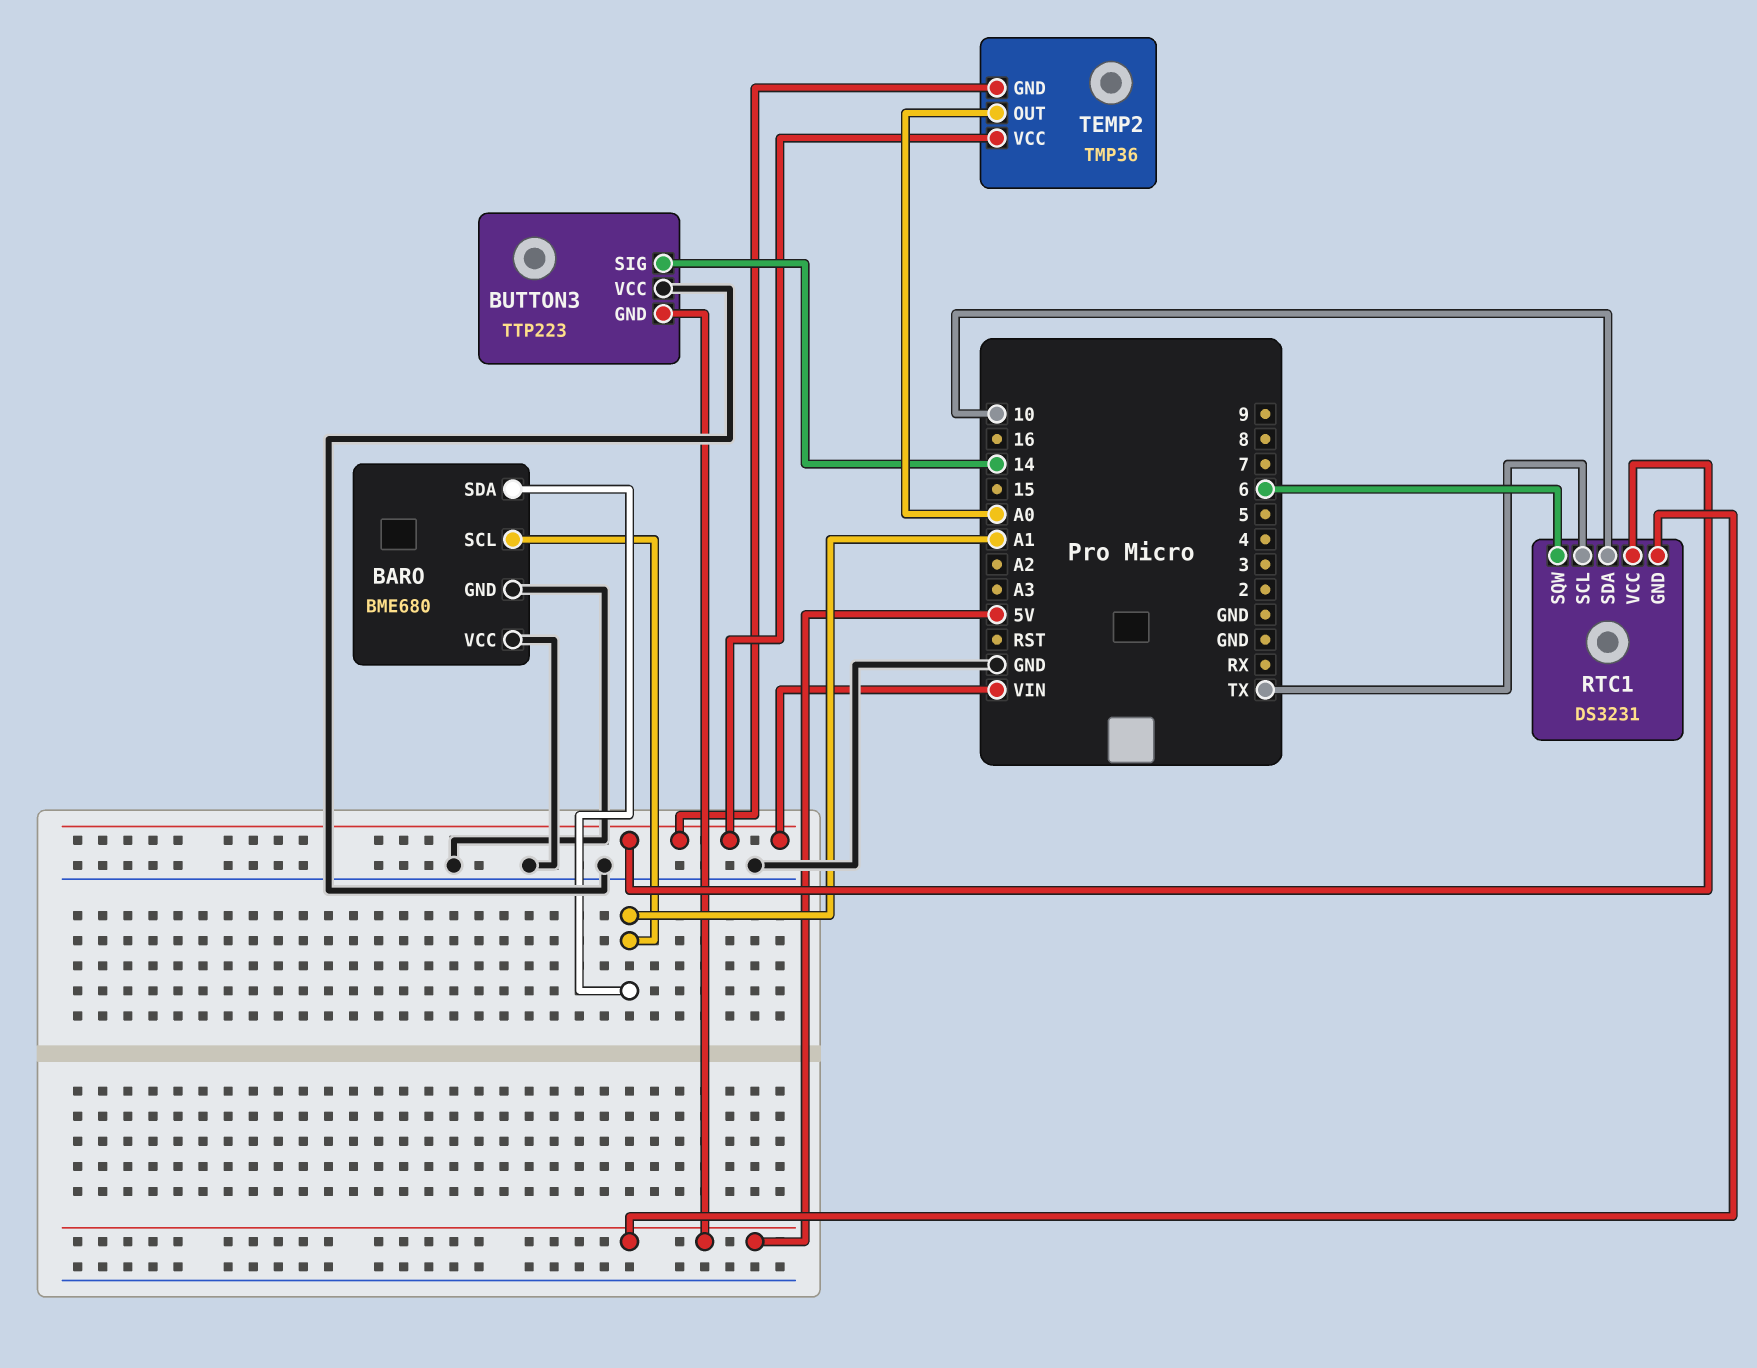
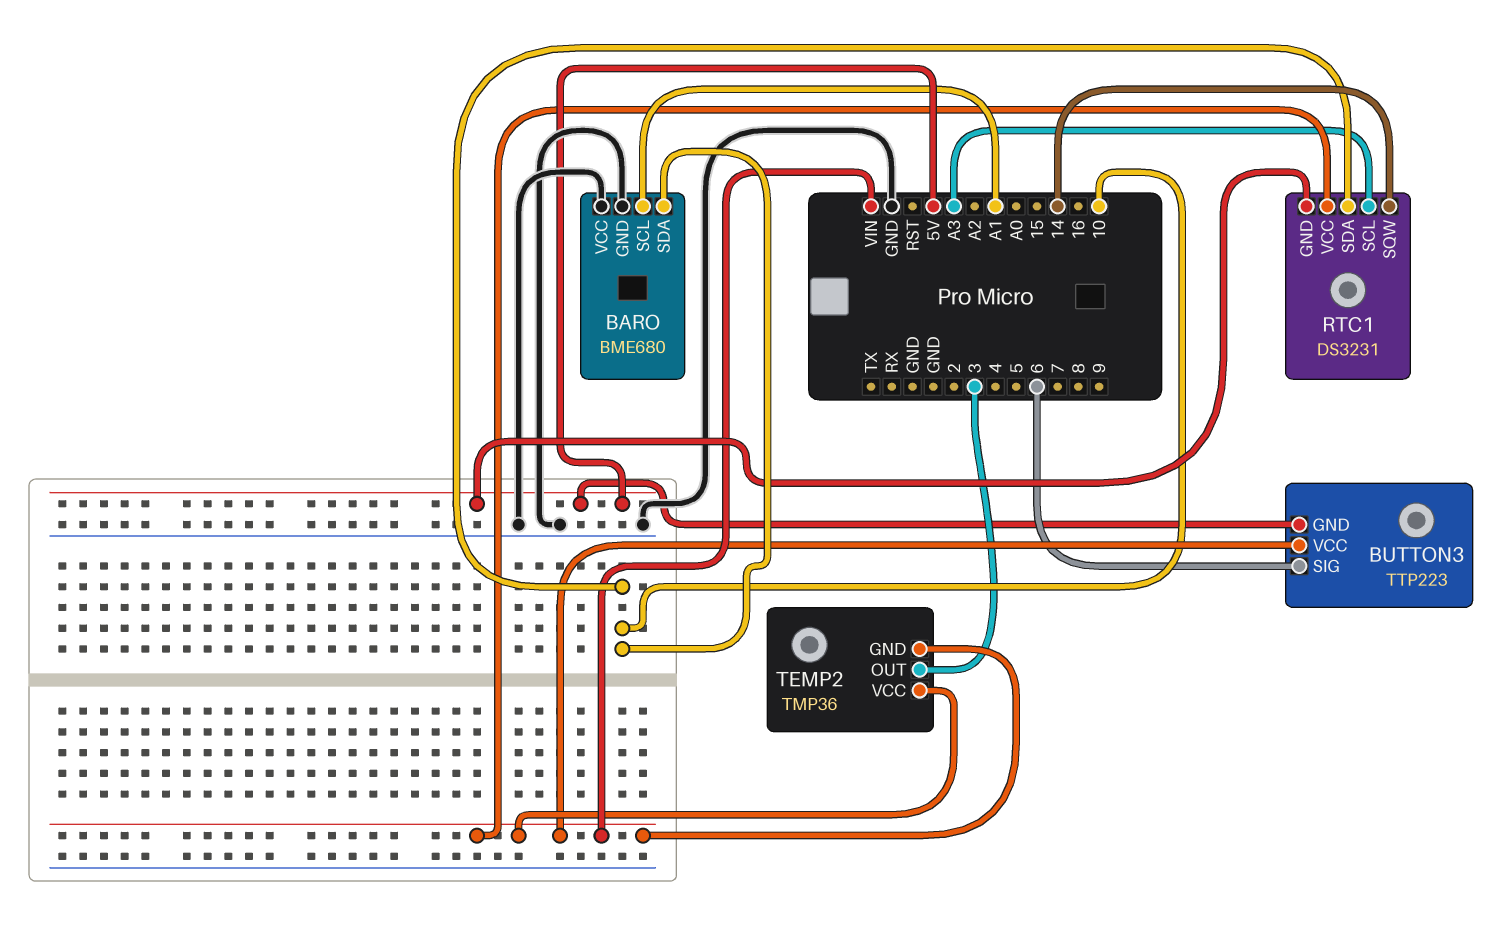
BARO pin SDA: A1 -> 10
BUTTON3 pin SIG: 14 -> 6
BUTTON3 pin VCC: GND -> VIN
RTC1 pin SCL: TX -> A3
RTC1 pin SQW: 6 -> 14
TEMP2 pin OUT: A0 -> 3

